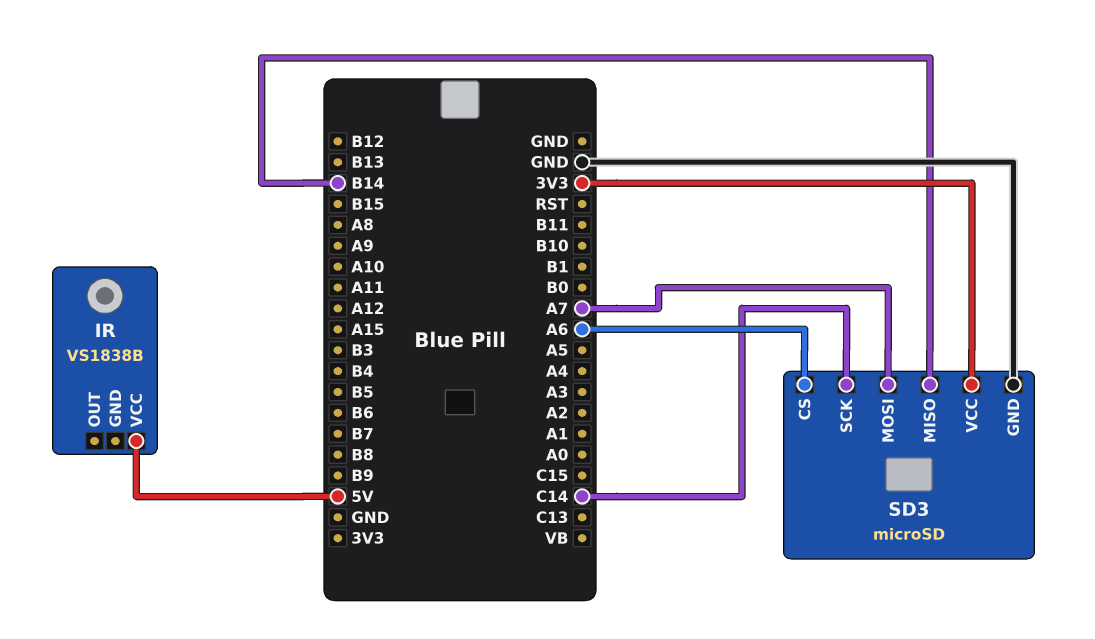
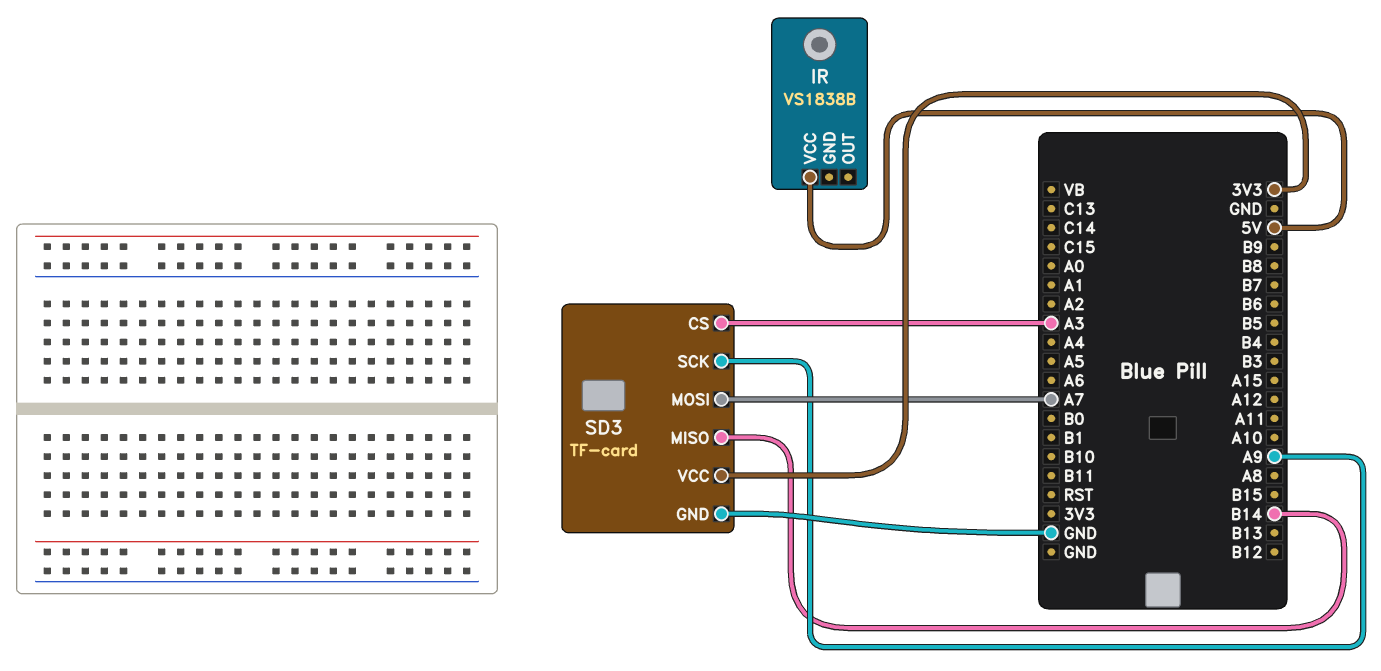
SD3: microSD -> TF-card
SD3 pin CS: A6 -> A3
SD3 pin SCK: C14 -> A9

